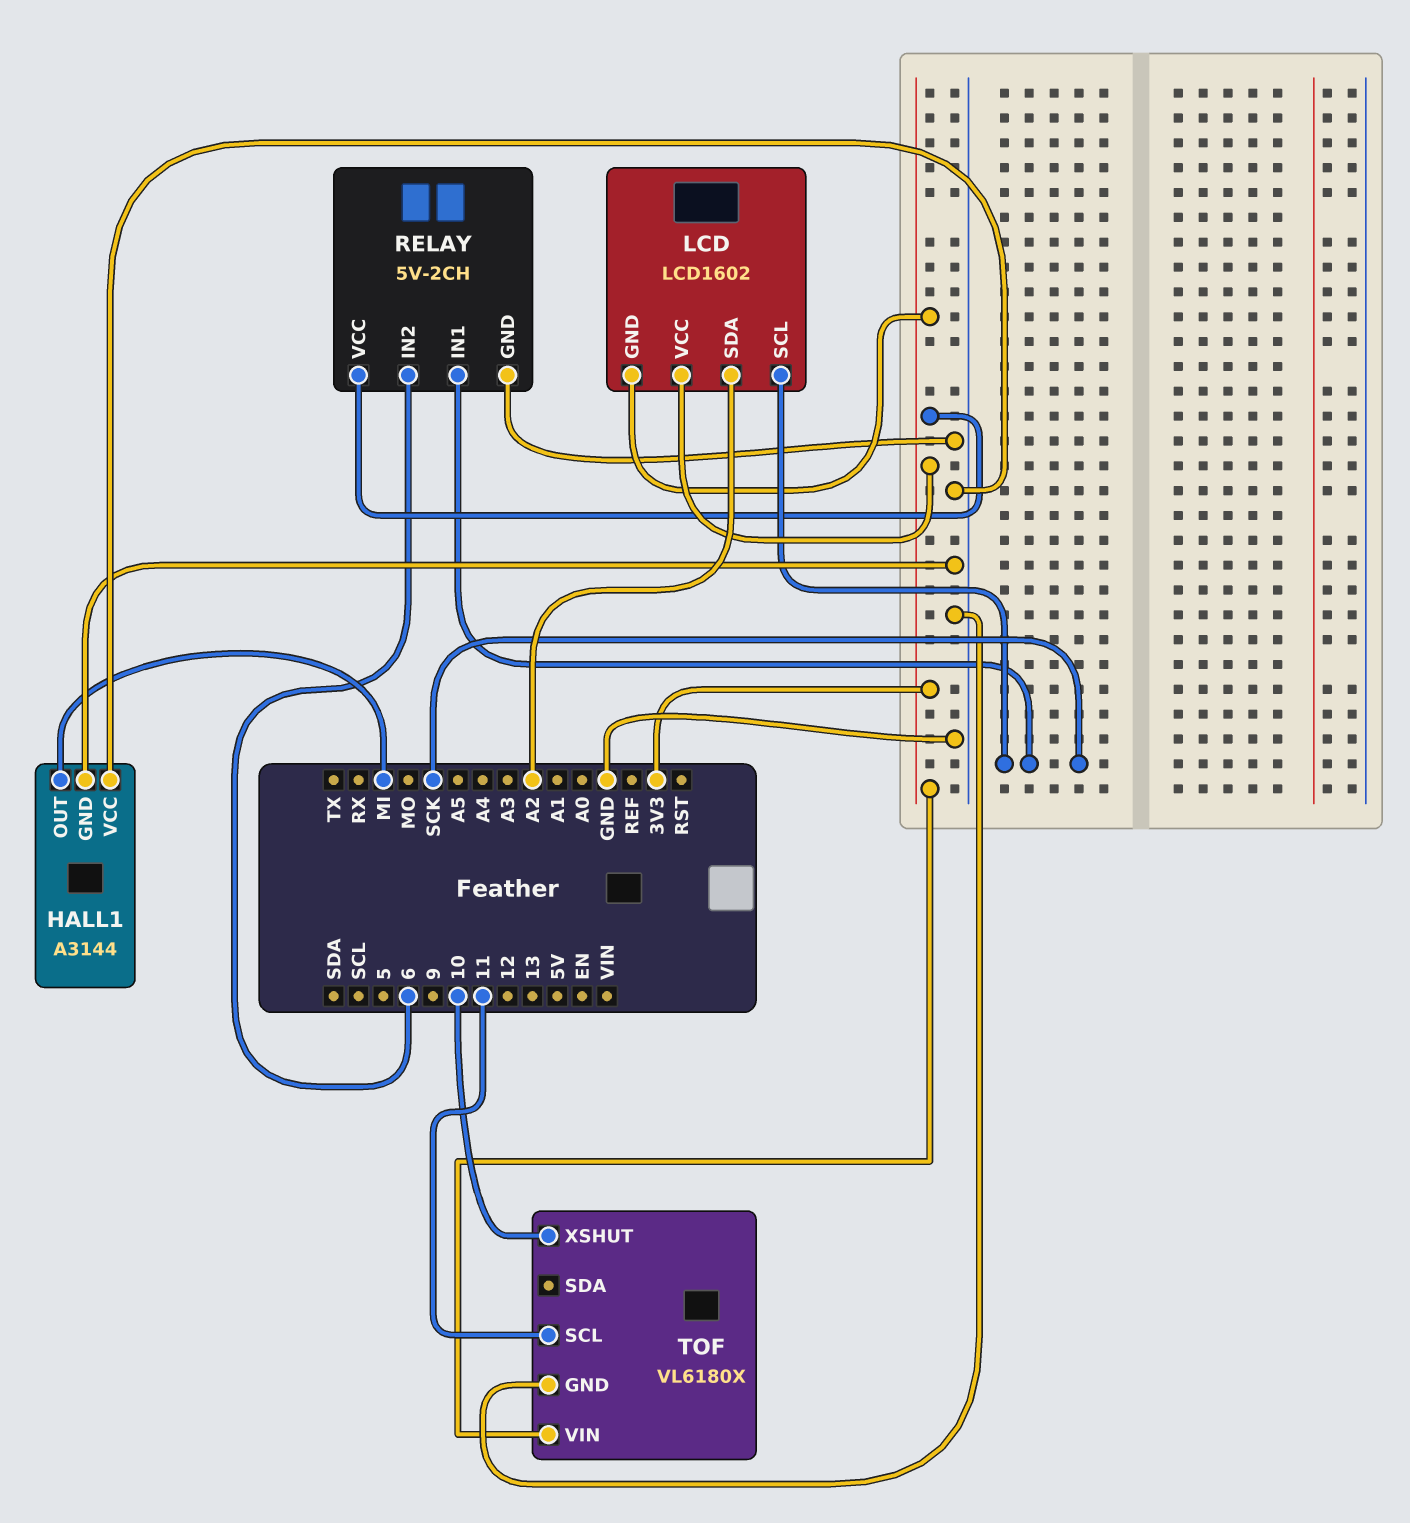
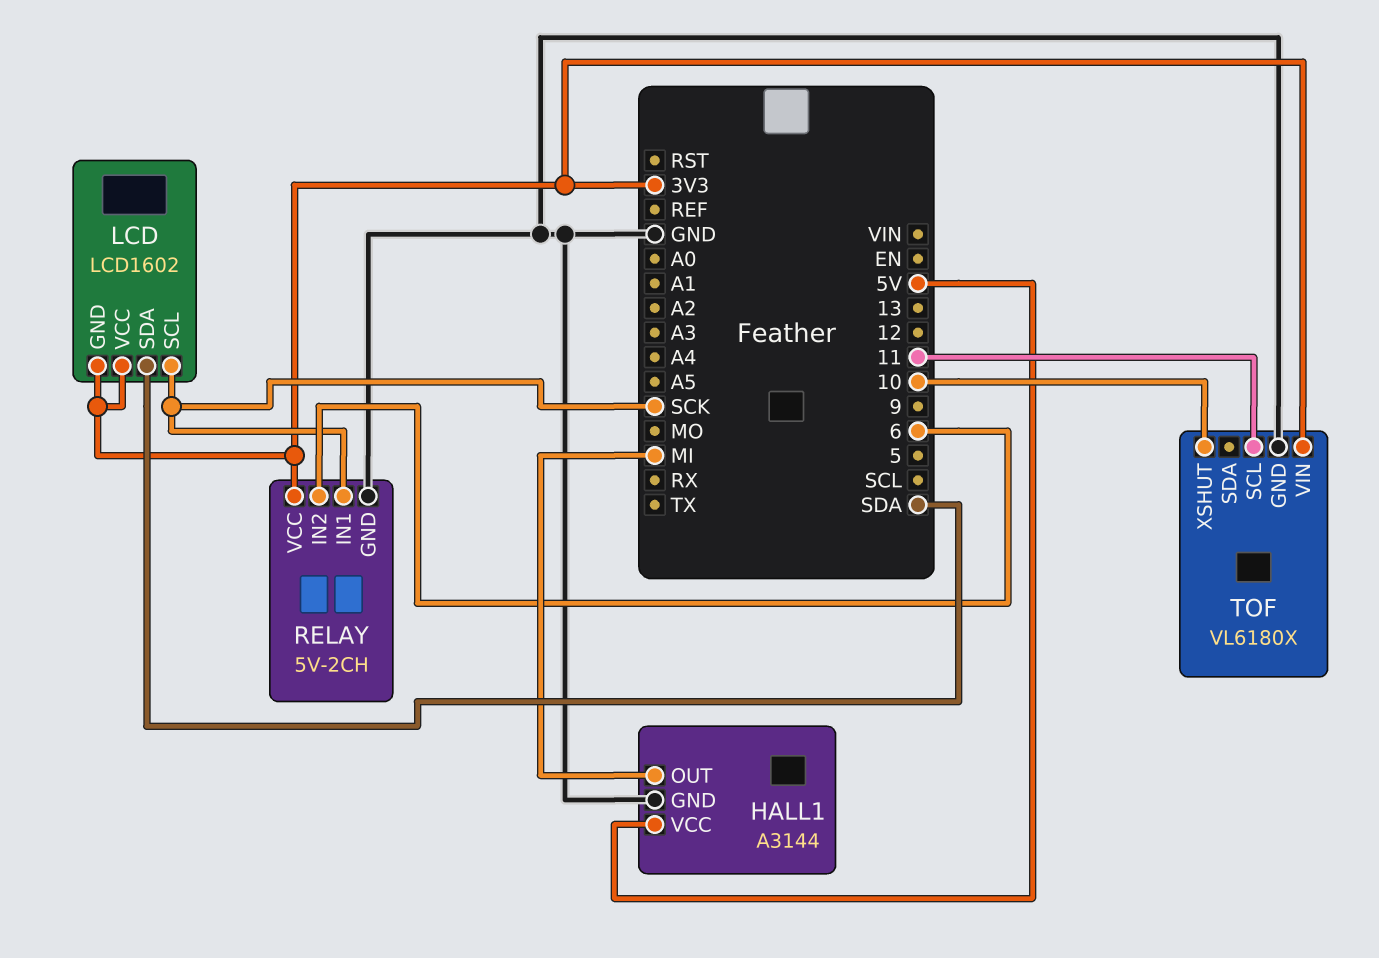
HALL1 pin VCC: GND -> 5V
LCD pin SDA: A2 -> SDA

